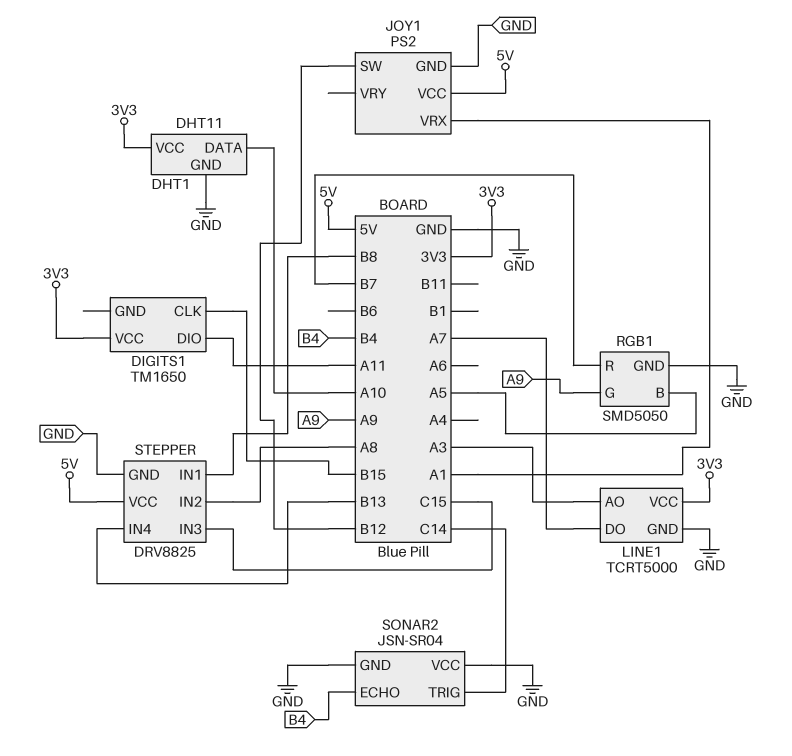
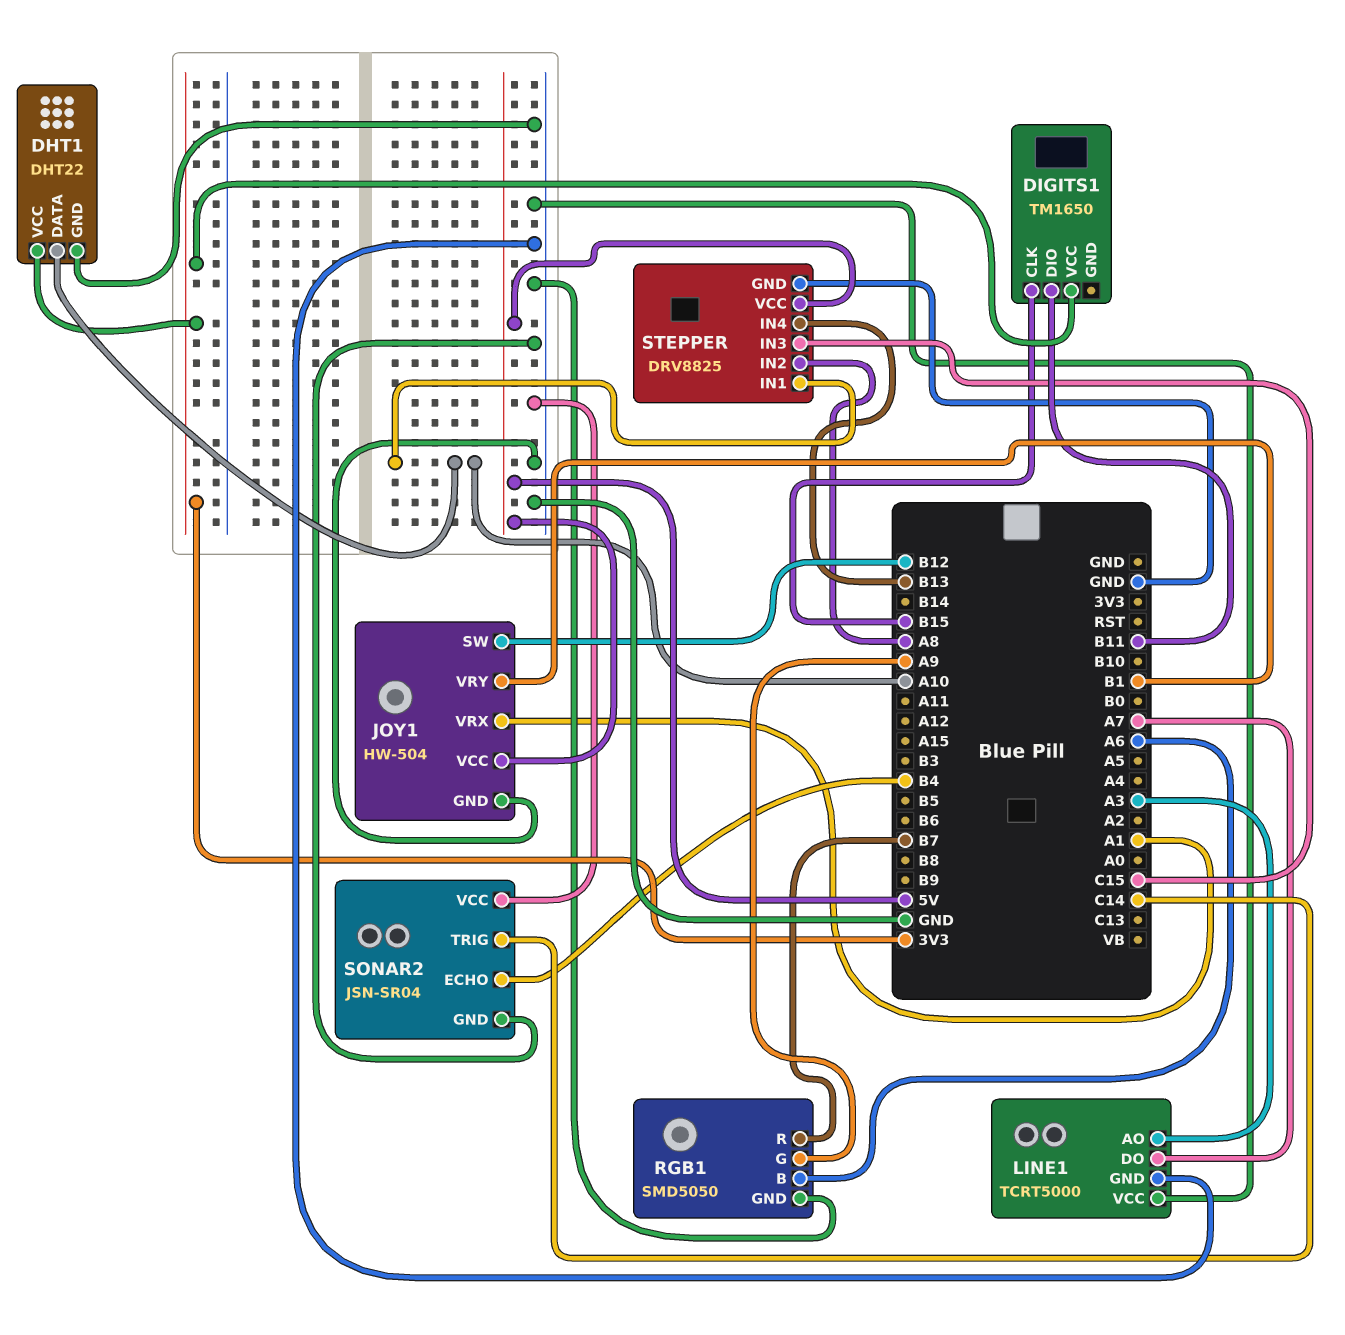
DHT1: DHT11 -> DHT22
DIGITS1 pin DIO: A11 -> B11
JOY1: PS2 -> HW-504
JOY1 pin VRY: none -> B1
LINE1 pin VCC: 3V3 -> GND
RGB1 pin B: A5 -> A6
STEPPER pin IN1: B8 -> A10

